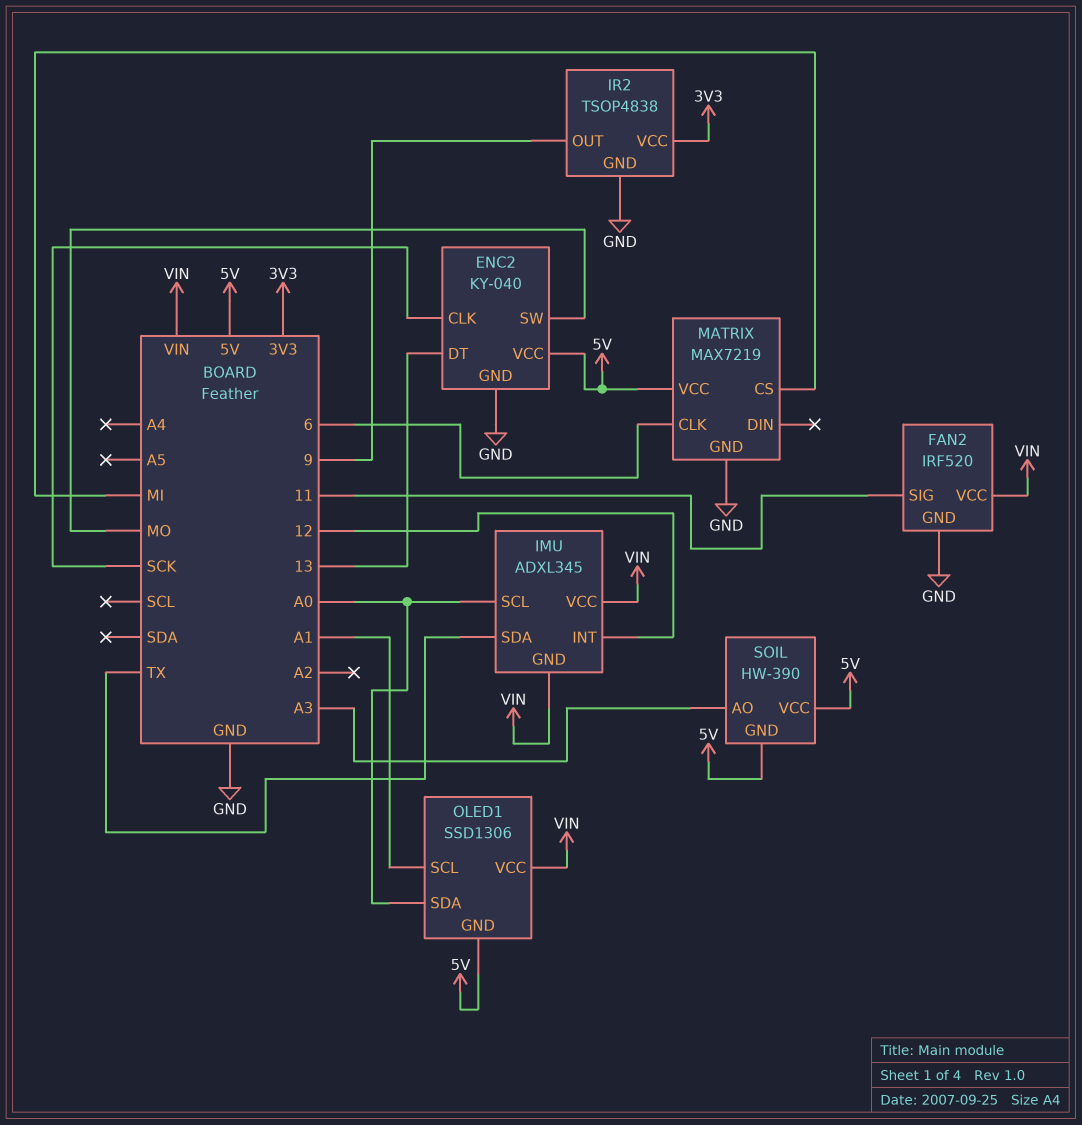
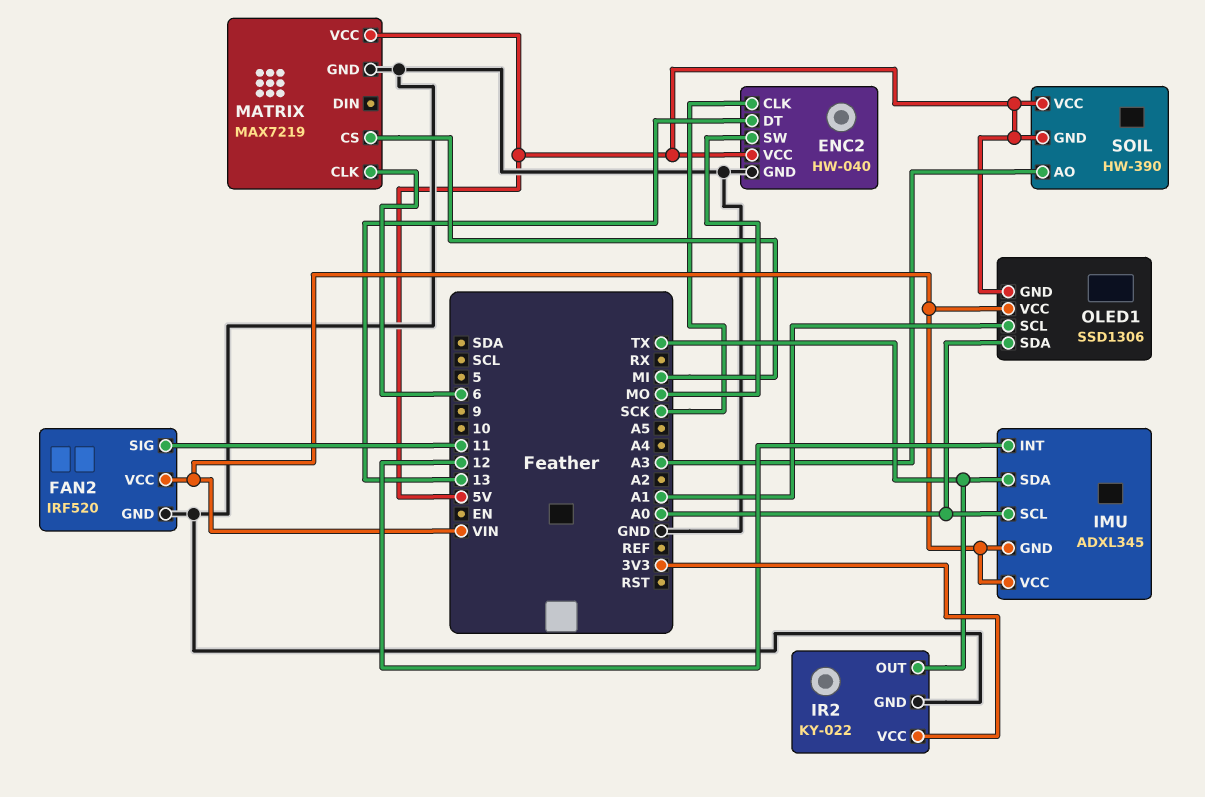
ENC2: KY-040 -> HW-040
IR2: TSOP4838 -> KY-022
IR2 pin OUT: 9 -> TX

